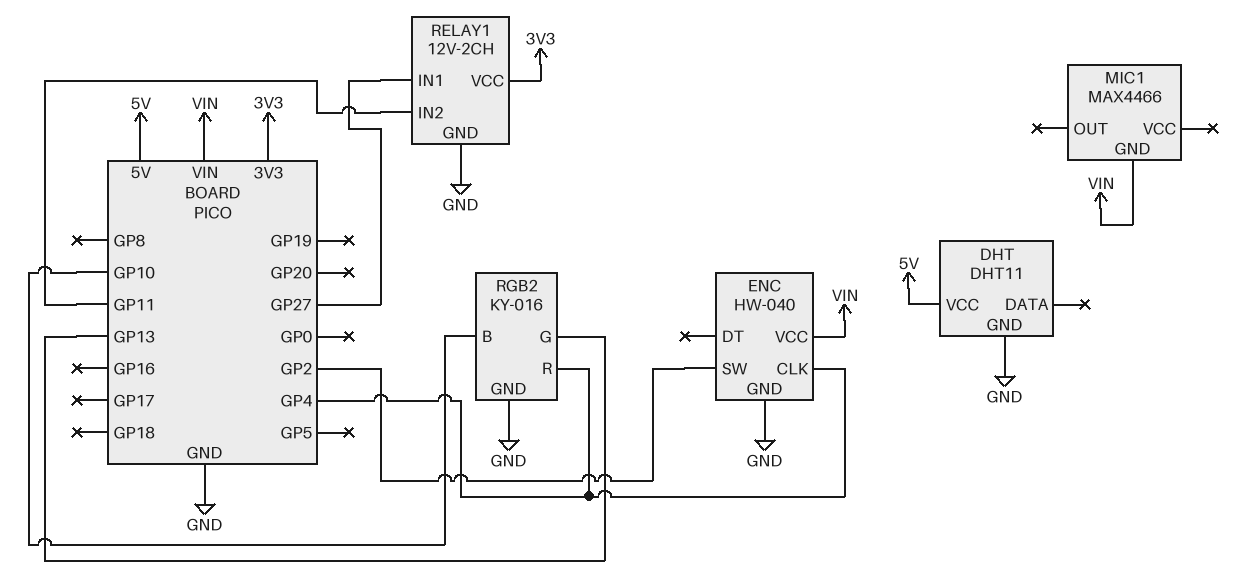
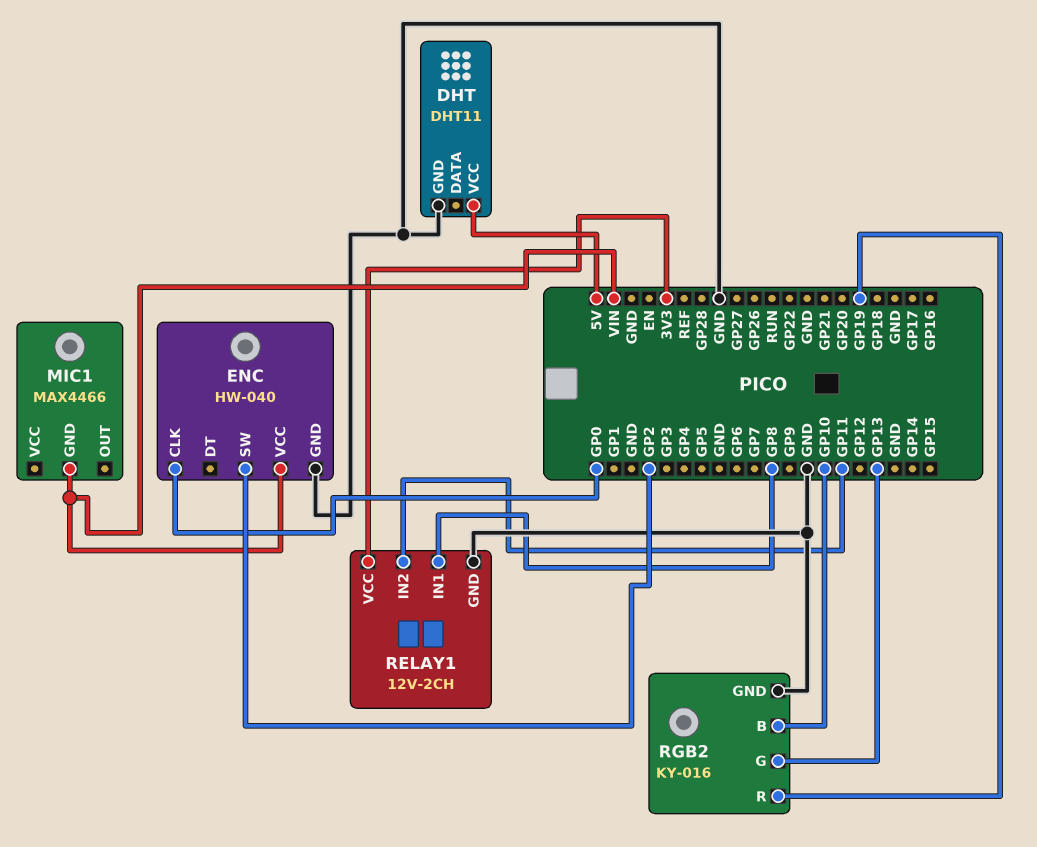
ENC pin CLK: GP4 -> GP0
RELAY1 pin IN1: GP27 -> GP8
RGB2 pin R: GP4 -> GP19

